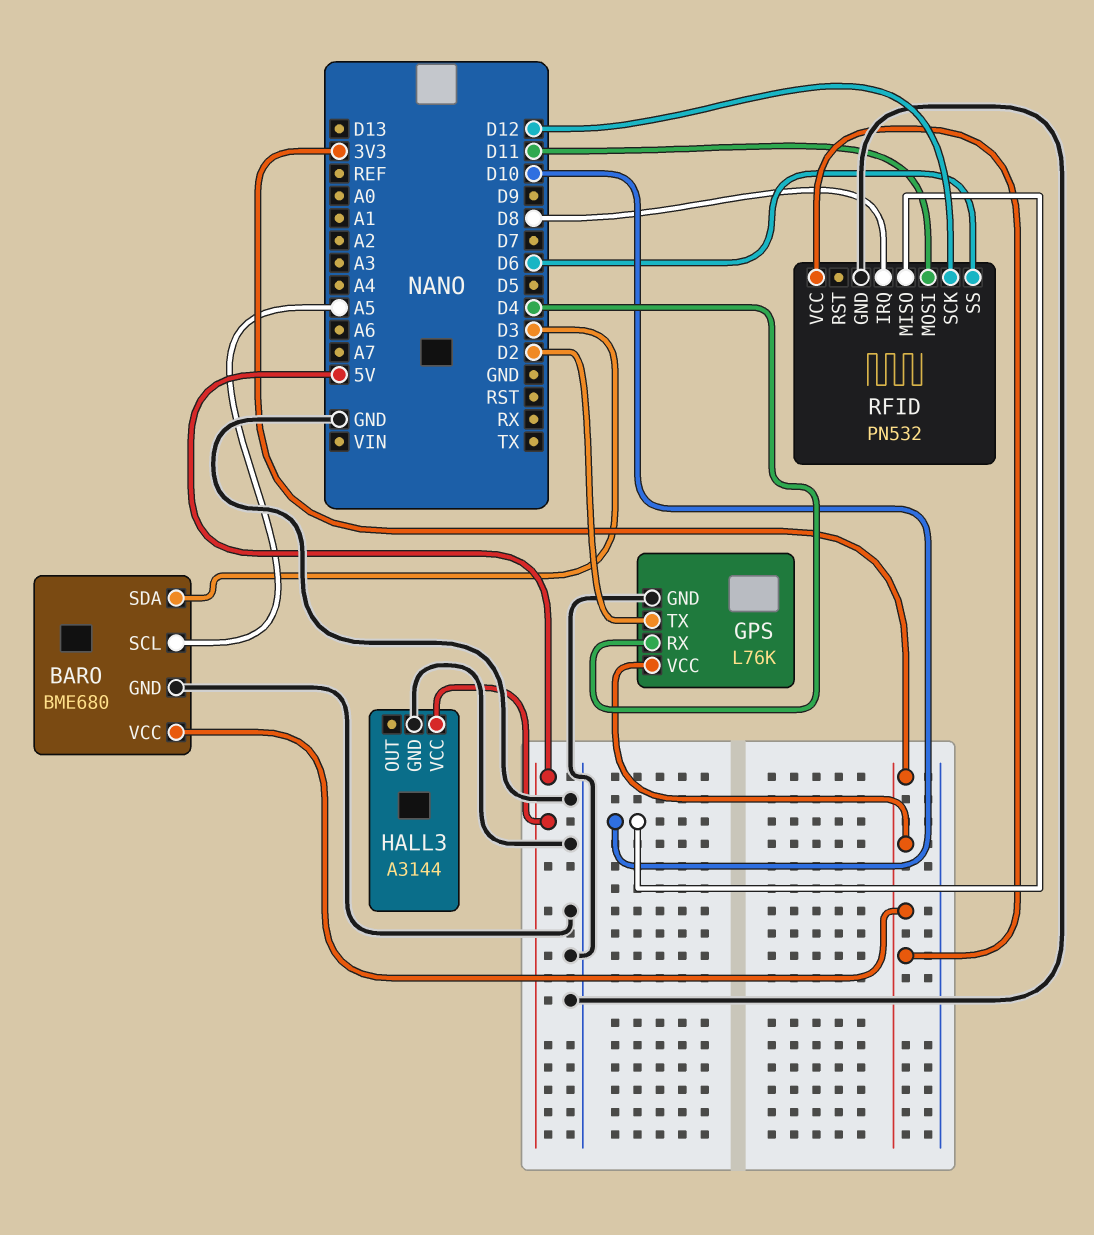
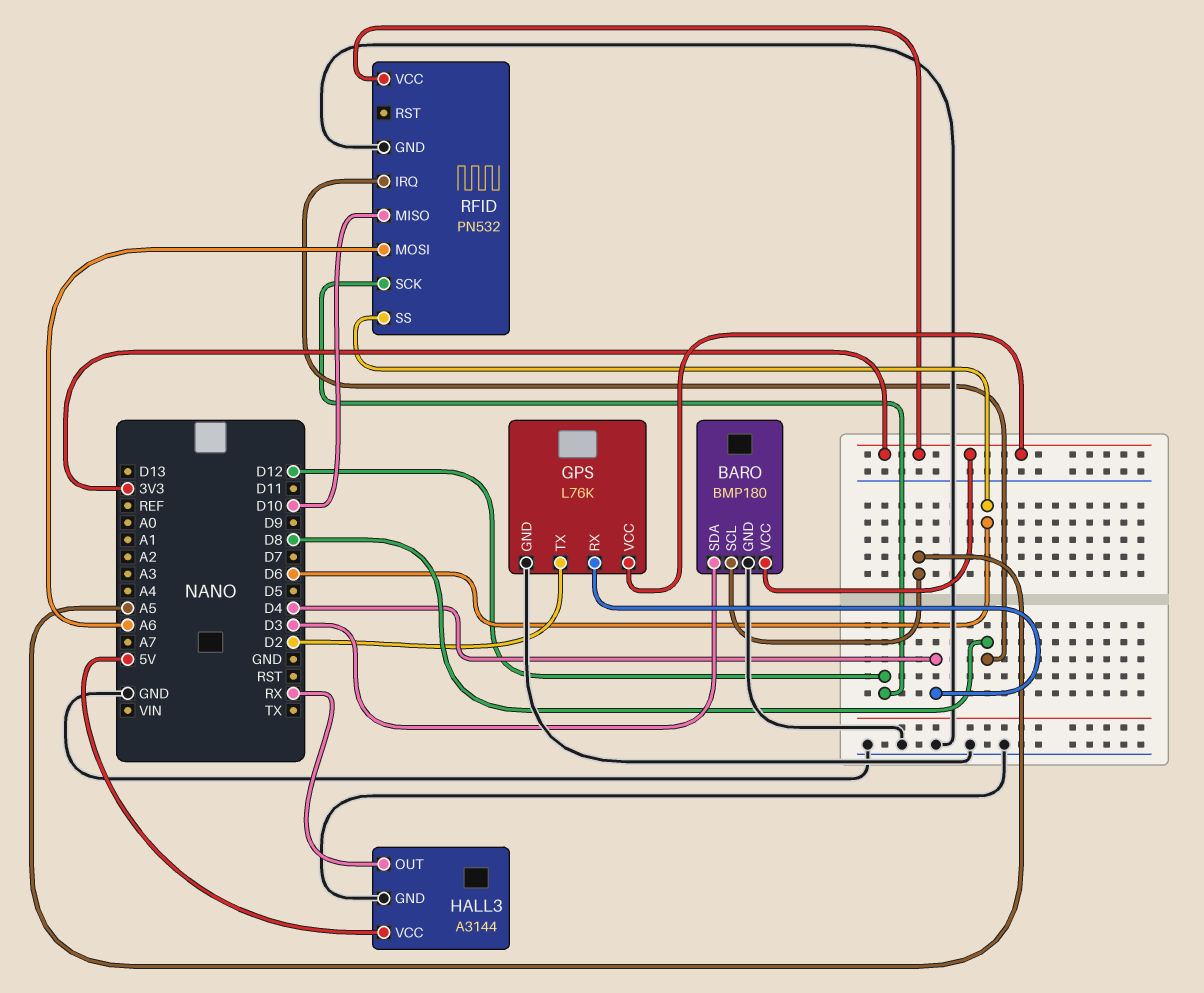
BARO: BME680 -> BMP180
HALL3 pin OUT: none -> RX
RFID pin MOSI: D11 -> A6

